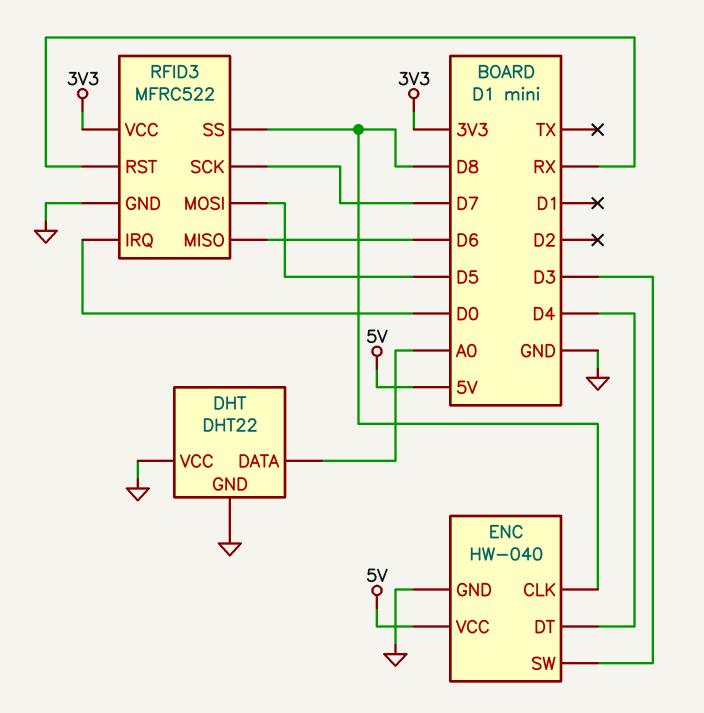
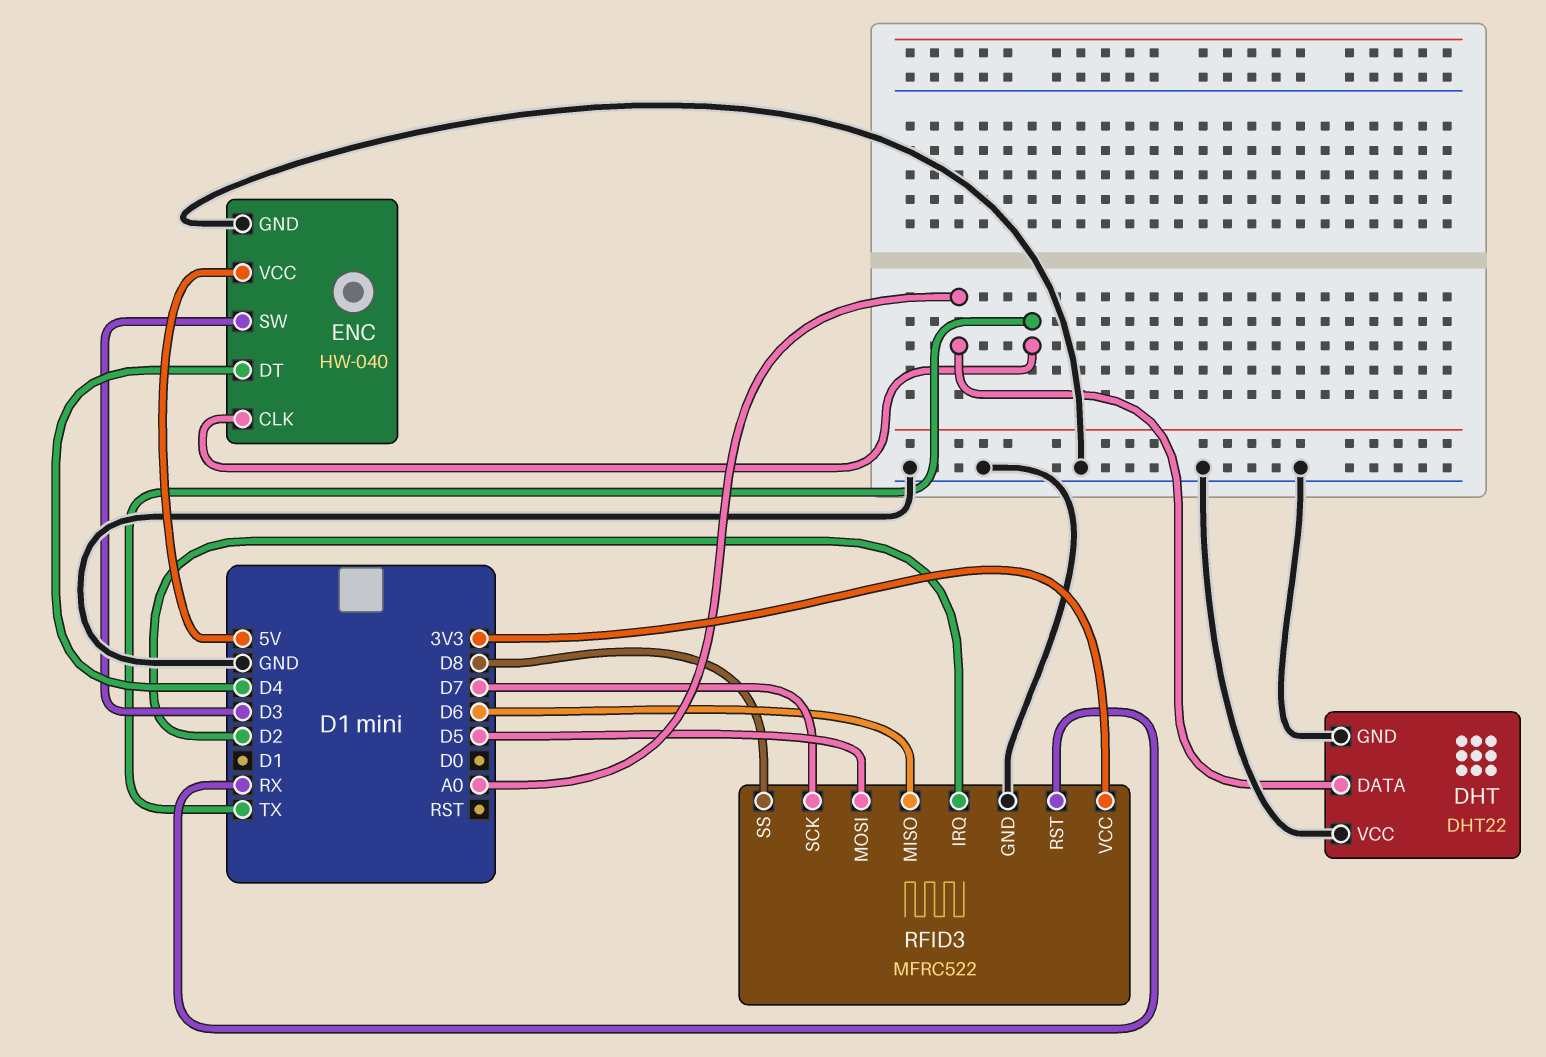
ENC pin CLK: D8 -> TX
RFID3 pin IRQ: D0 -> D2

